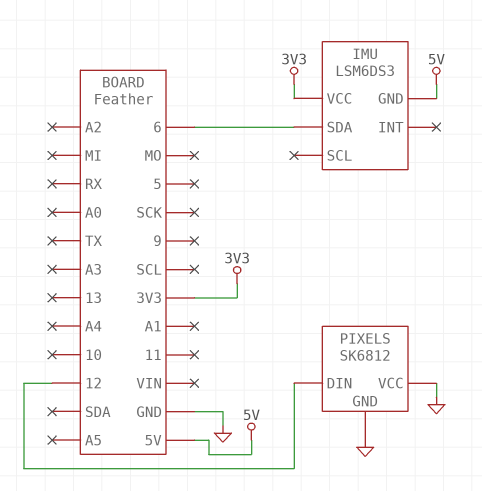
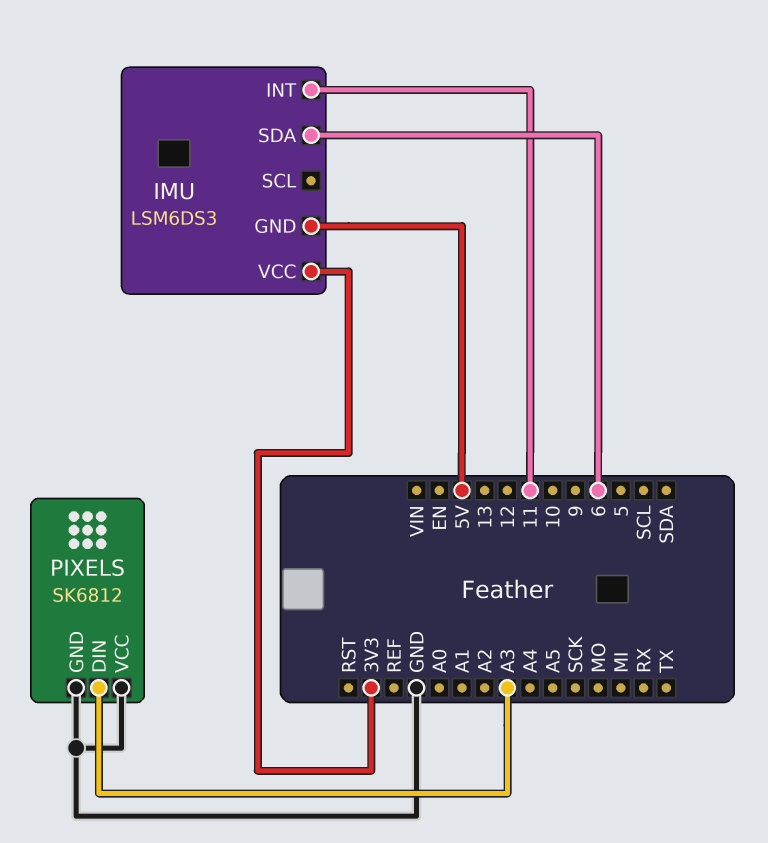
IMU pin INT: none -> 11
PIXELS pin DIN: 12 -> A3

